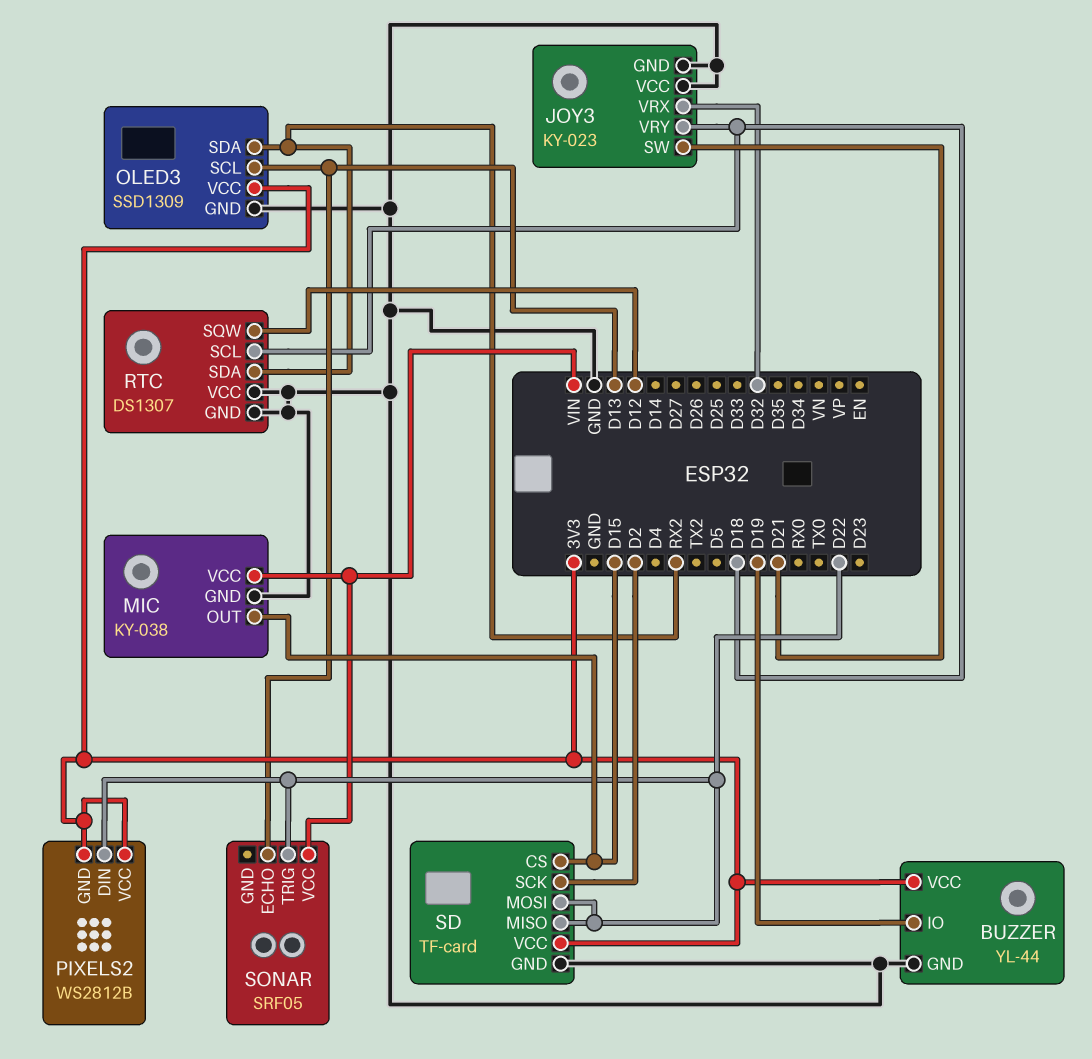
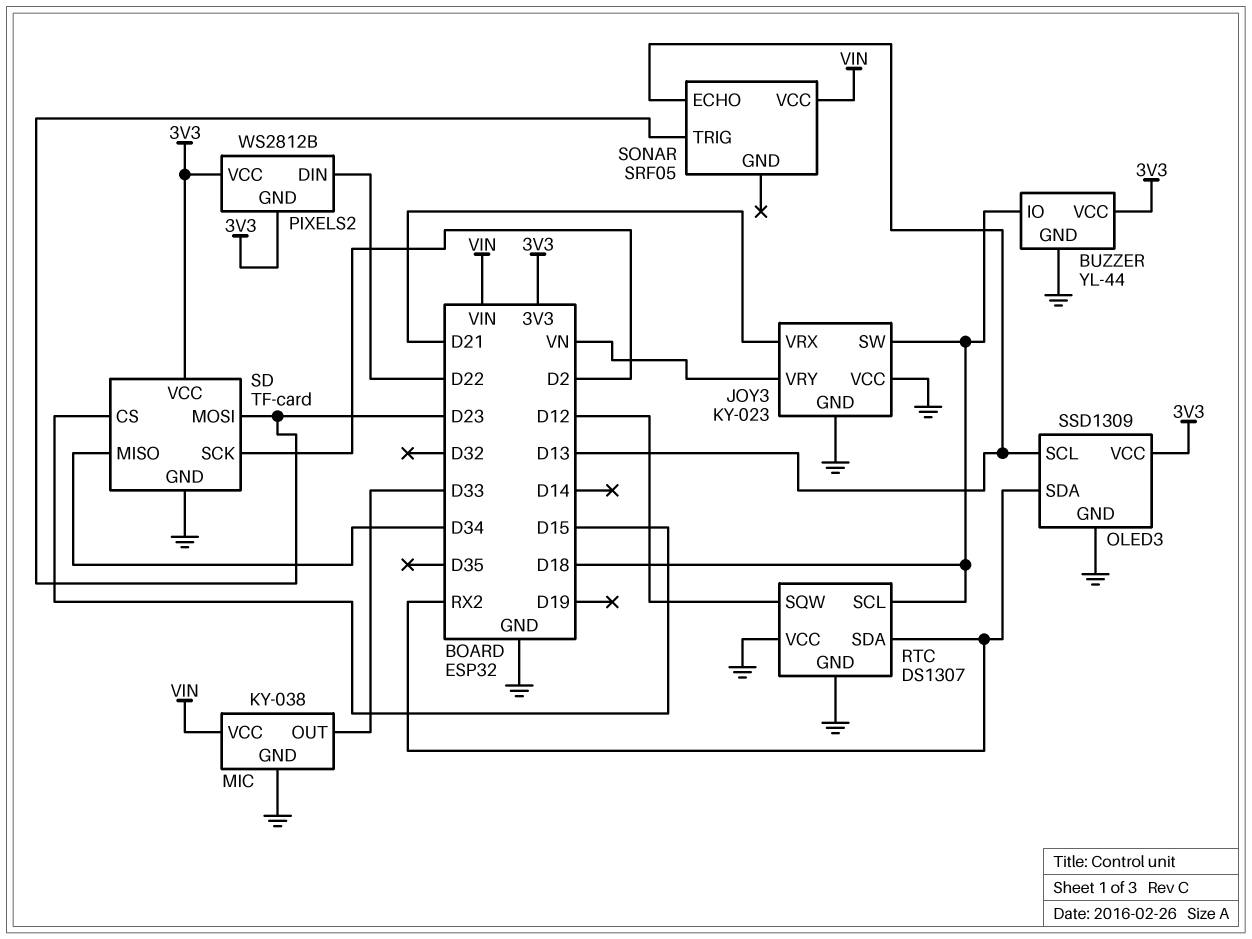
BUZZER pin IO: D19 -> D18
JOY3 pin SW: D21 -> D18
JOY3 pin VRX: D32 -> D21
JOY3 pin VRY: D18 -> VN
MIC pin OUT: D15 -> D33
SD pin MISO: D22 -> D34
SD pin MOSI: D22 -> D23
SONAR pin TRIG: D22 -> D23

